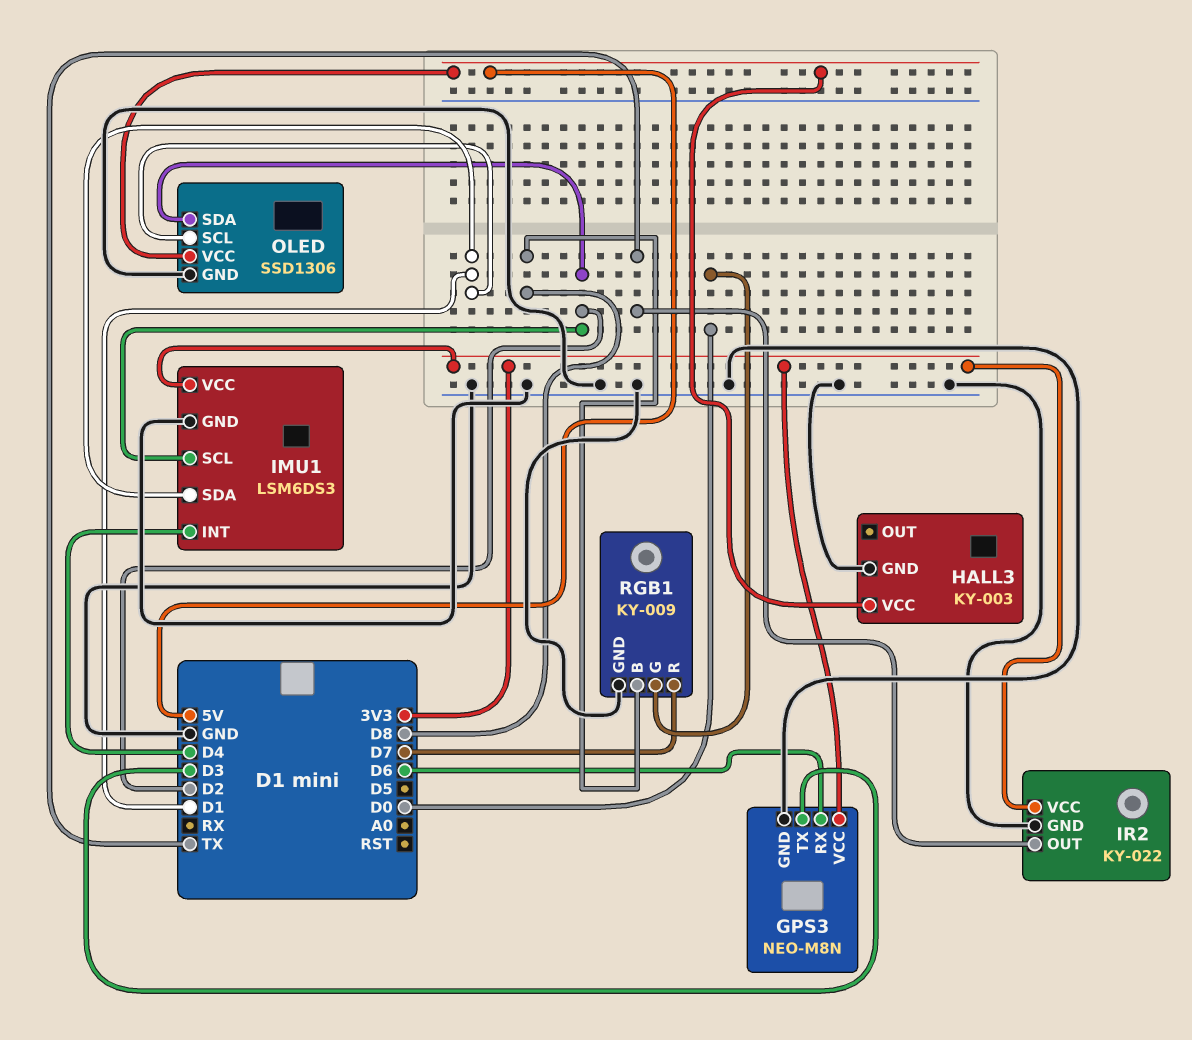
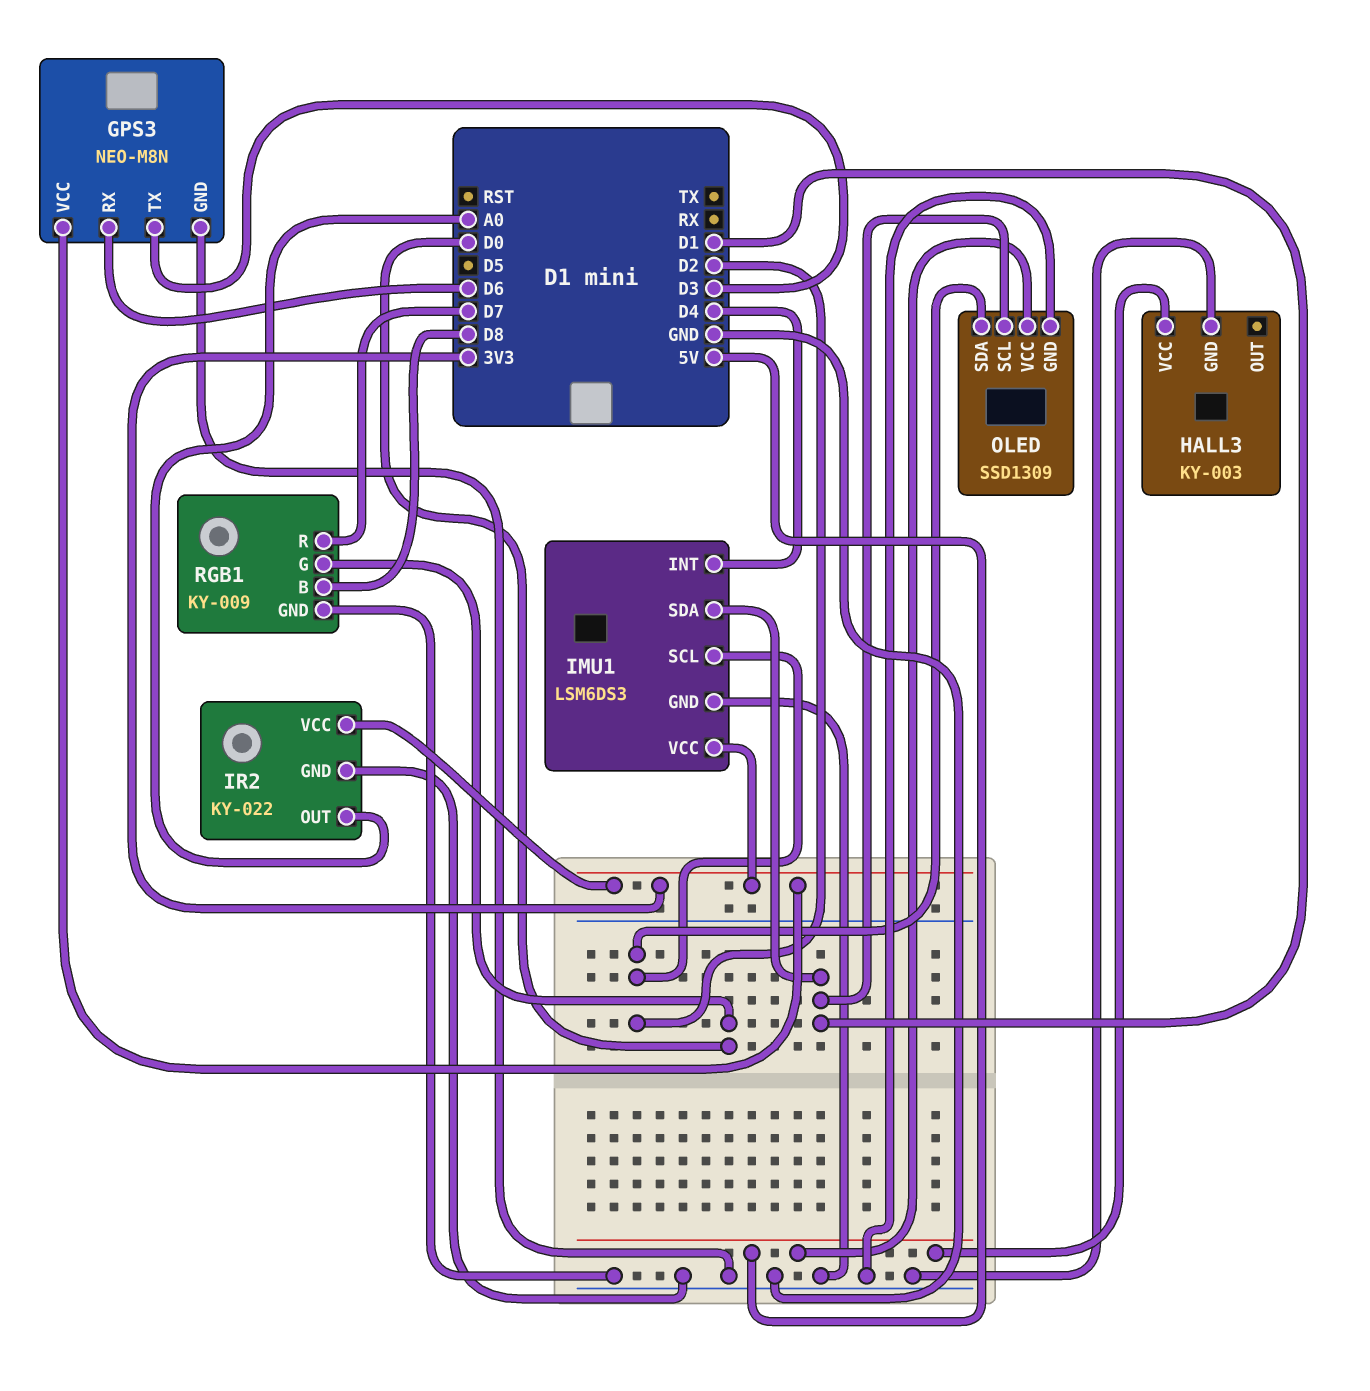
IR2 pin OUT: TX -> A0
OLED: SSD1306 -> SSD1309

